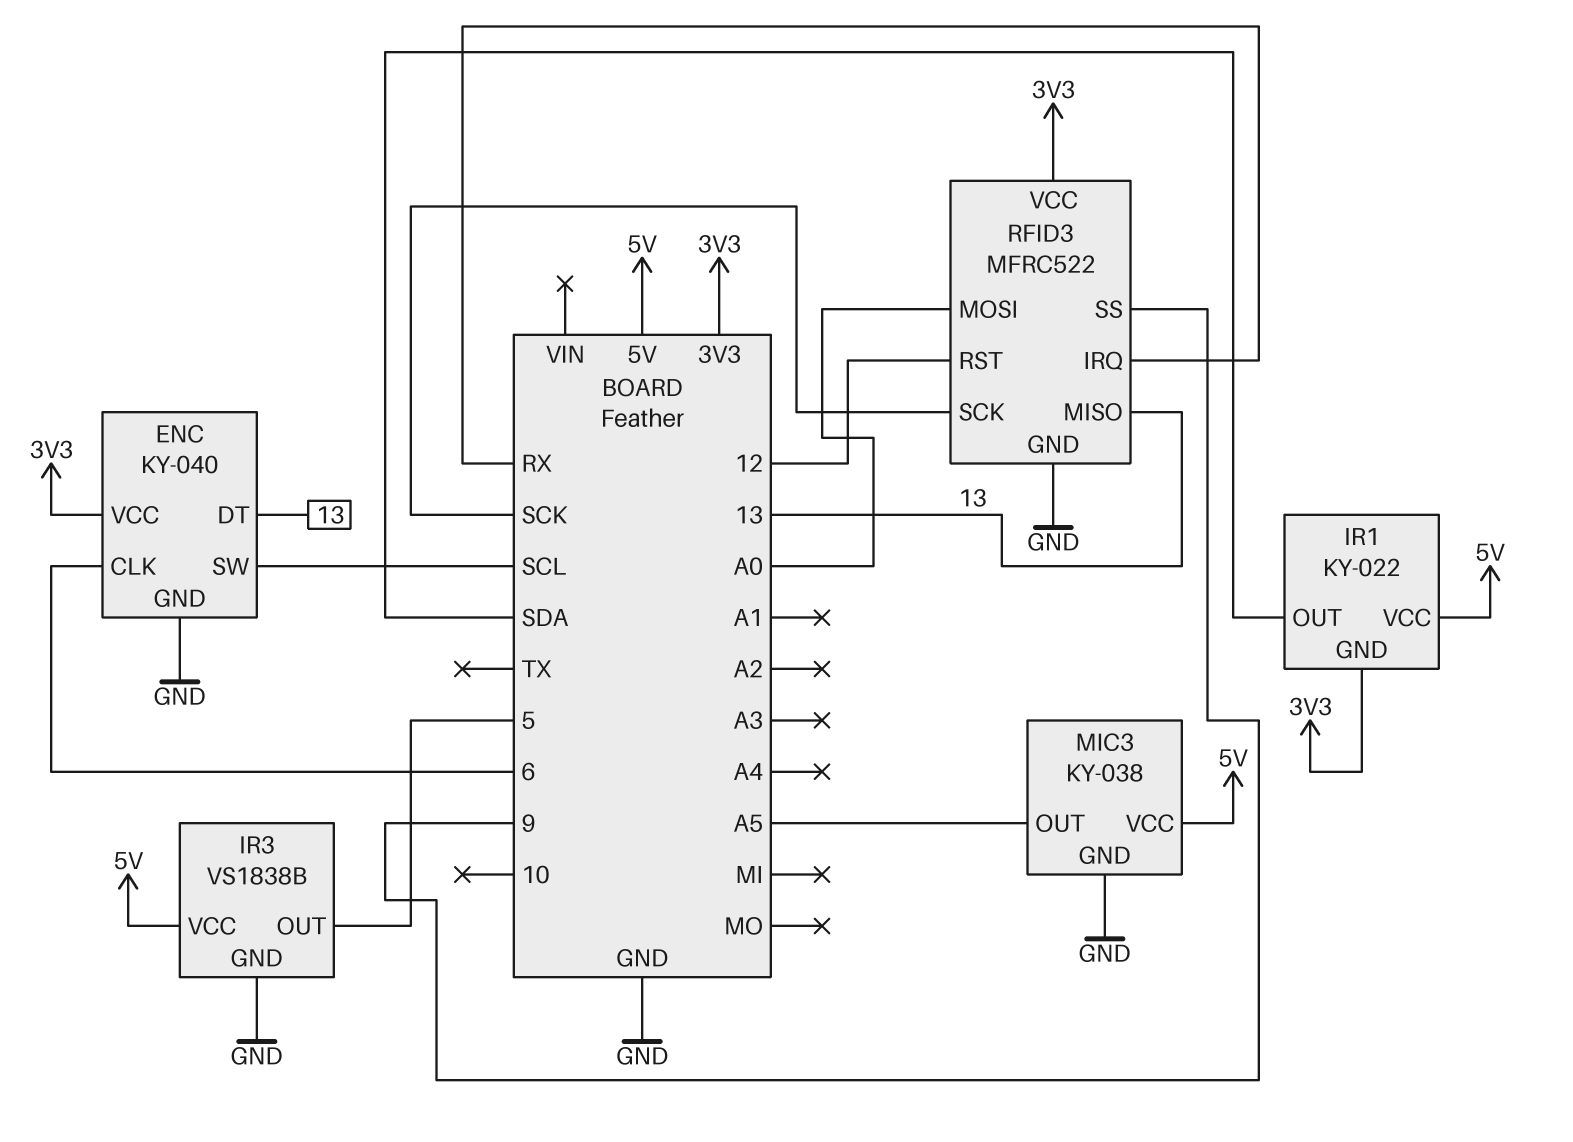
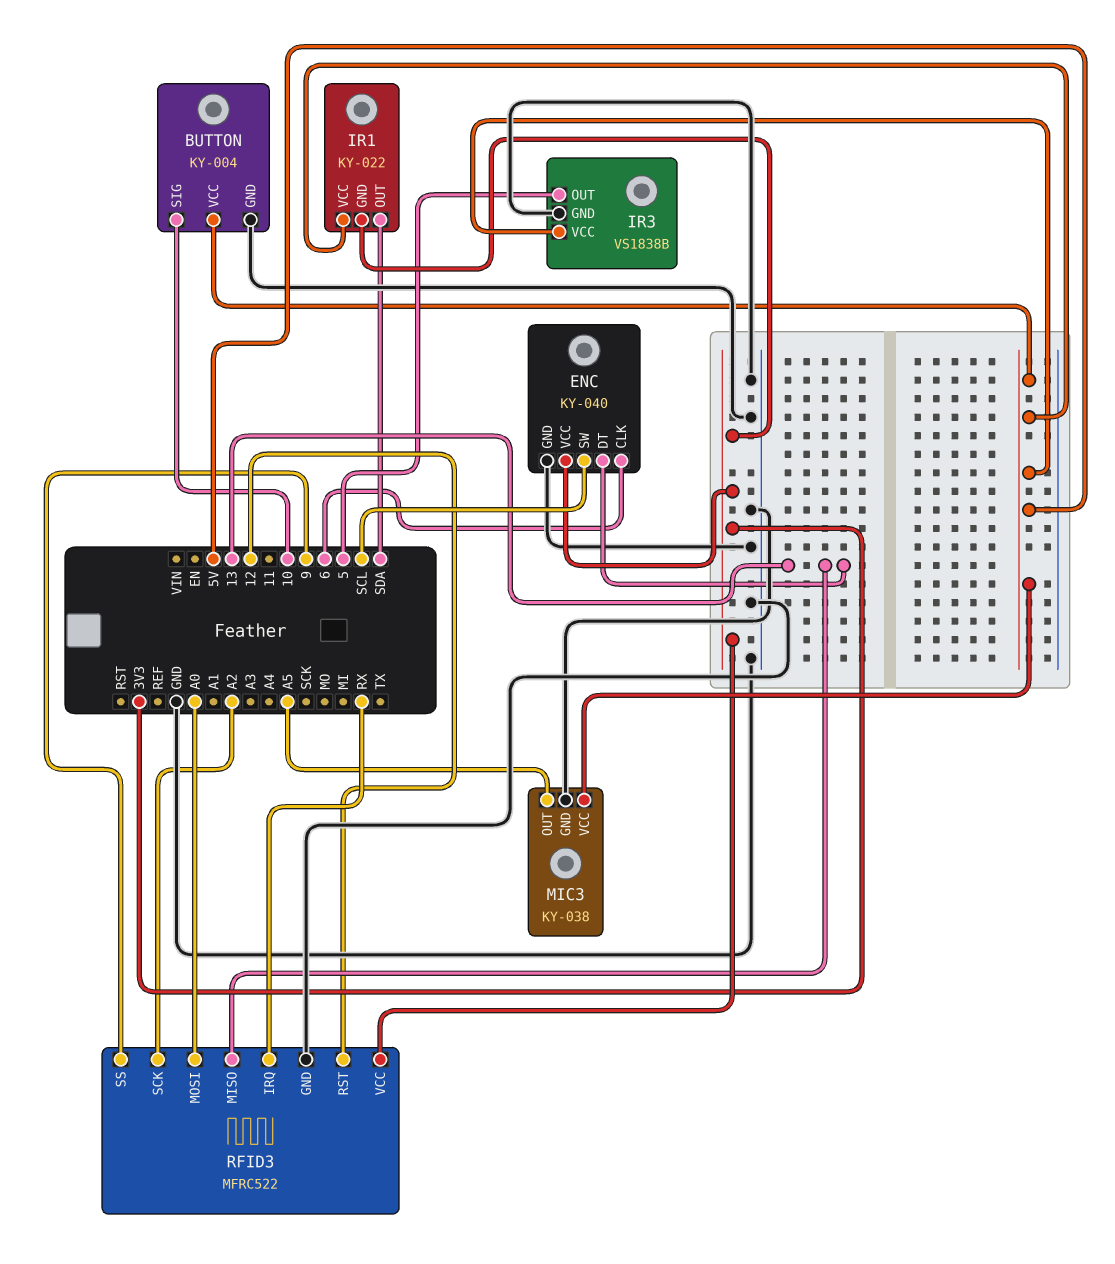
BUTTON: none -> KY-004
BUTTON pin GND: none -> GND
BUTTON pin SIG: none -> 10
BUTTON pin VCC: none -> 5V
RFID3 pin SCK: SCK -> A2

